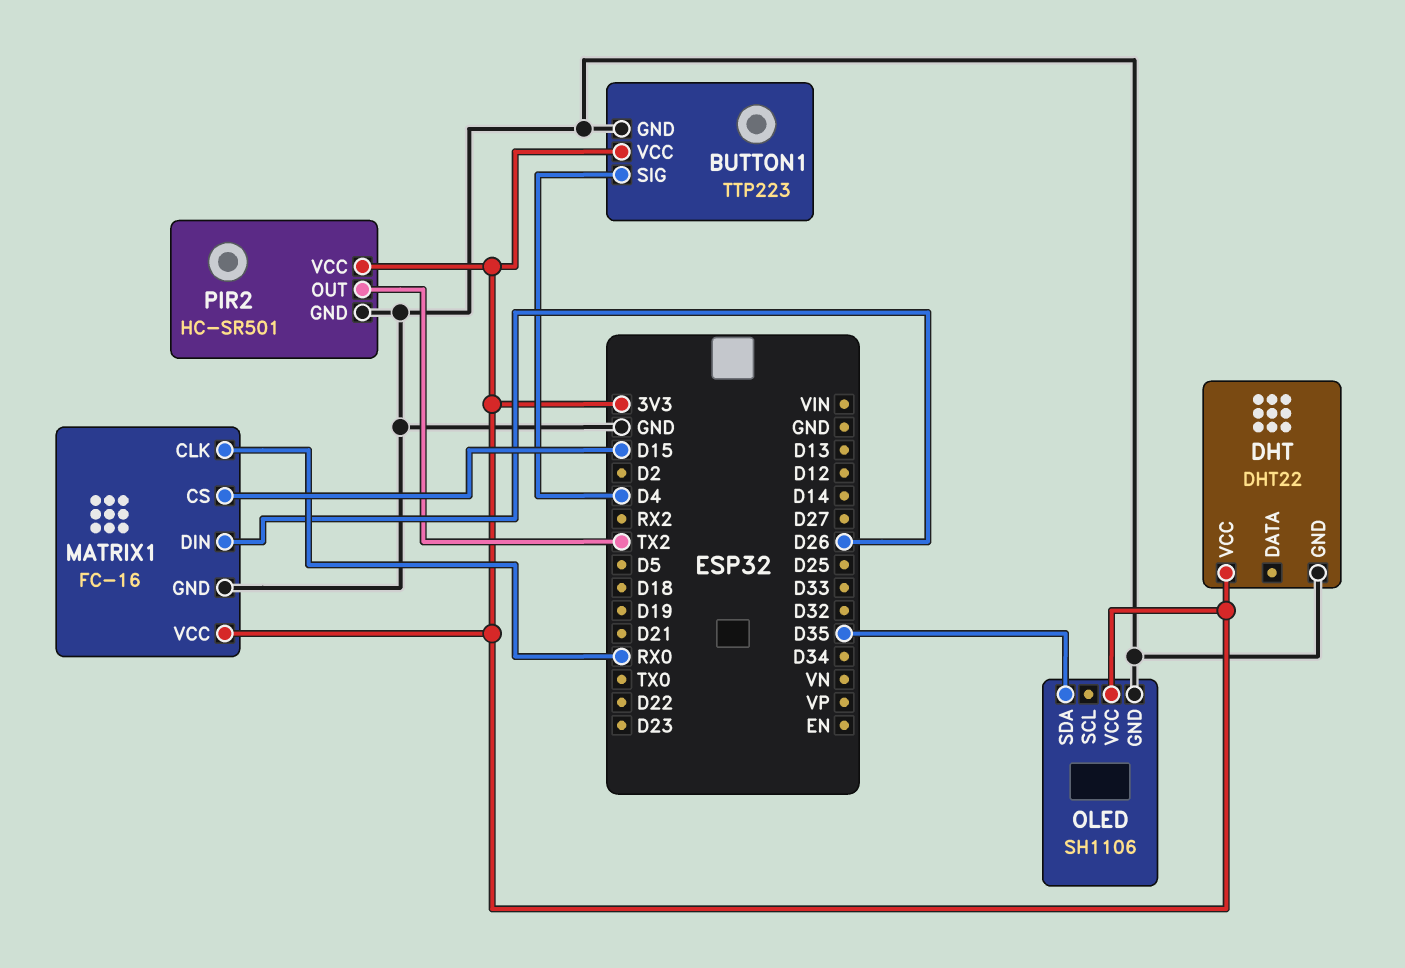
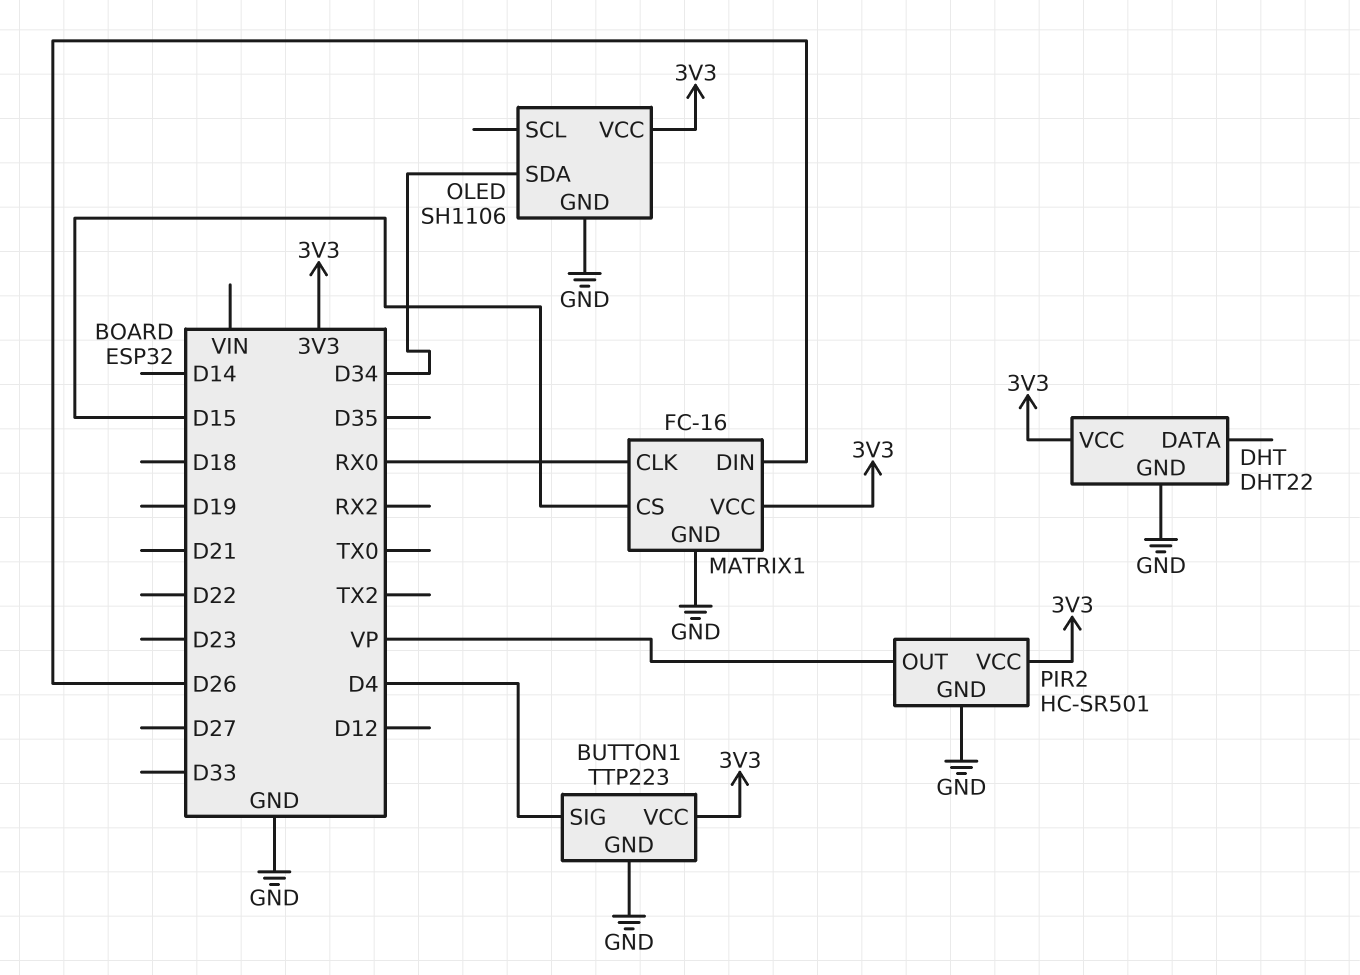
OLED pin SDA: D35 -> D34
PIR2 pin OUT: TX2 -> VP

